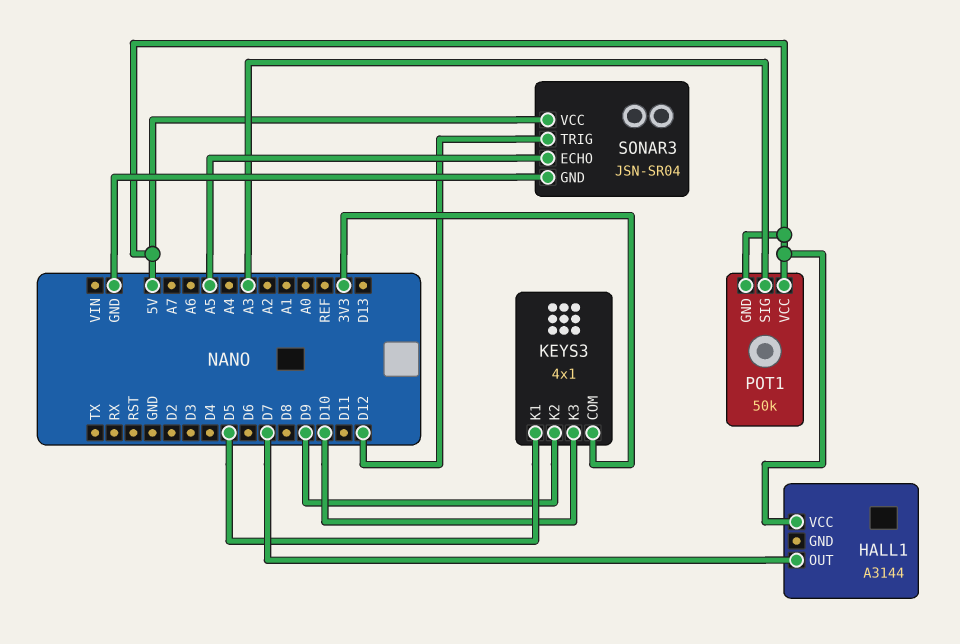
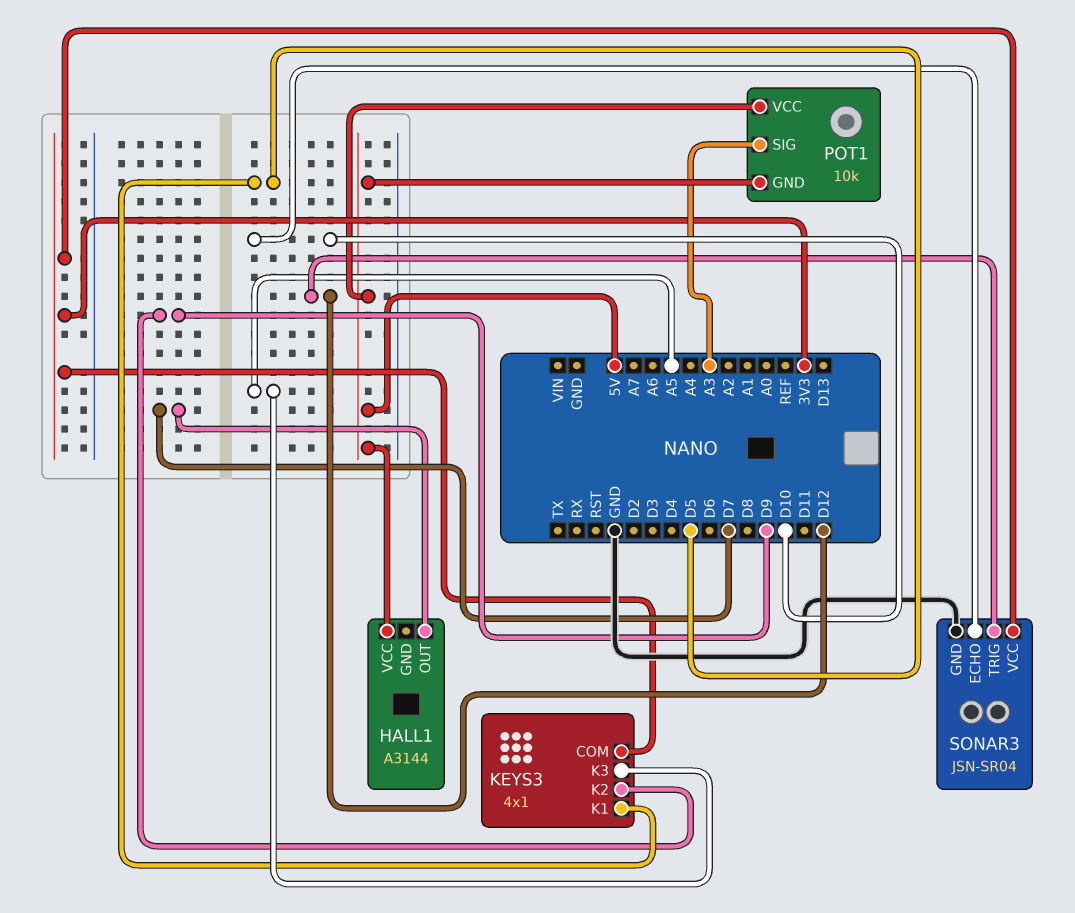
KEYS3 pin K3: D10 -> A5
POT1: 50k -> 10k
SONAR3 pin ECHO: A5 -> D10
SONAR3 pin VCC: 5V -> 3V3

